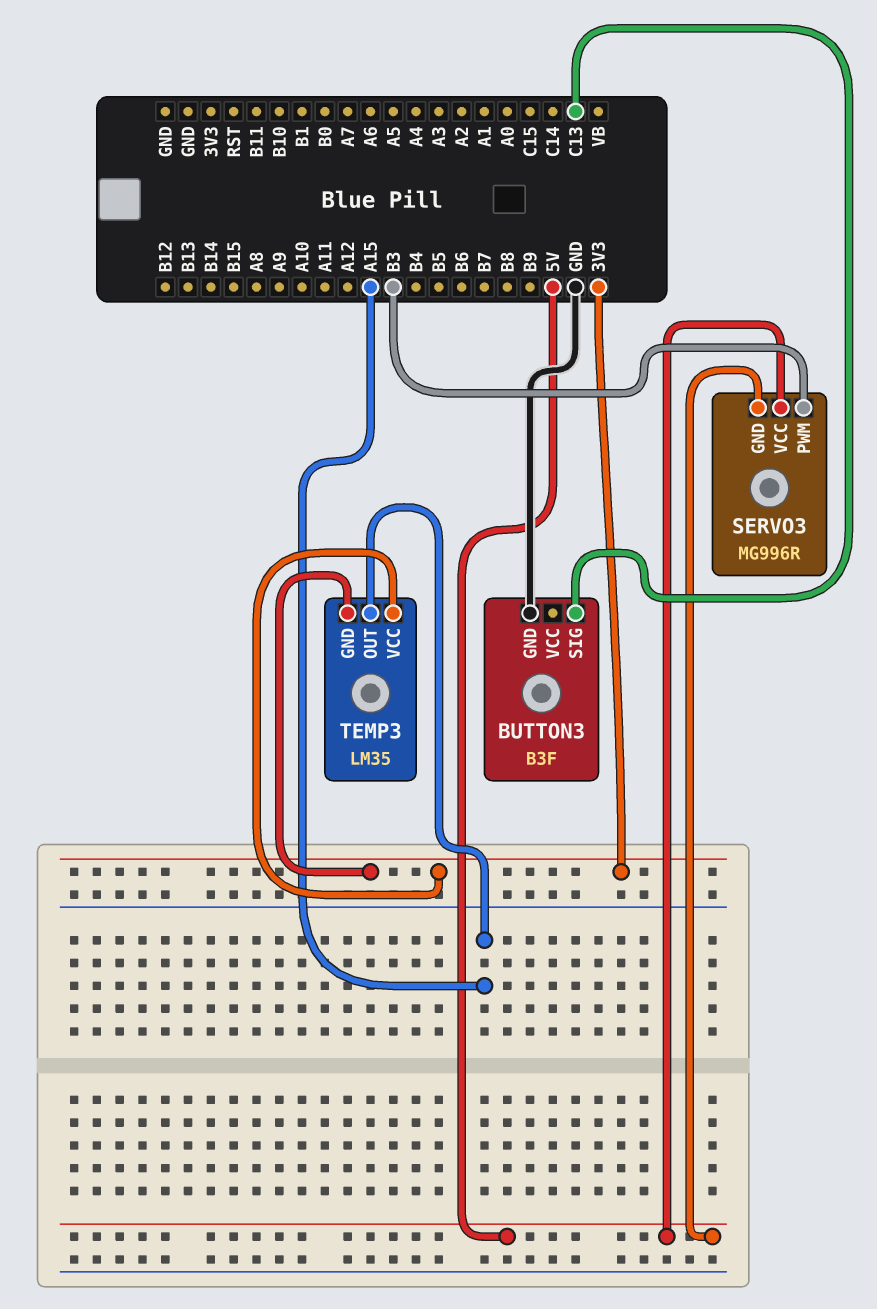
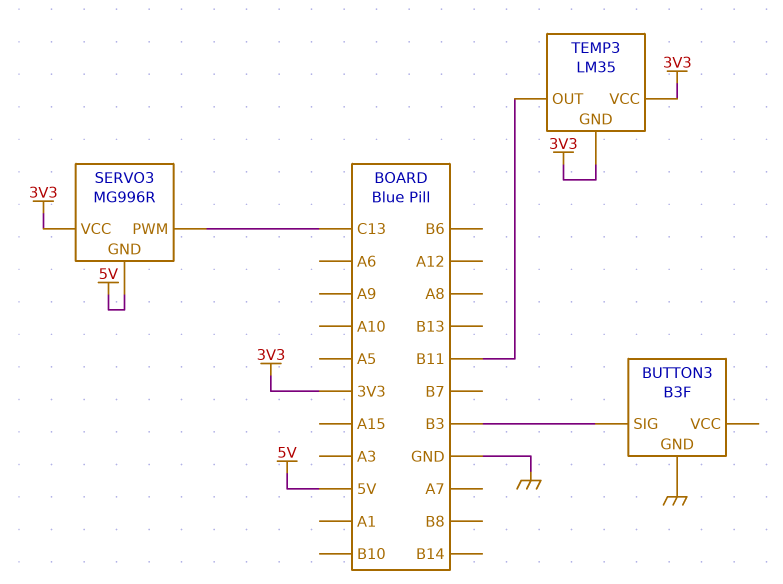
BUTTON3 pin SIG: C13 -> B3
SERVO3 pin PWM: B3 -> C13
SERVO3 pin VCC: 5V -> 3V3
TEMP3 pin OUT: A15 -> B11

